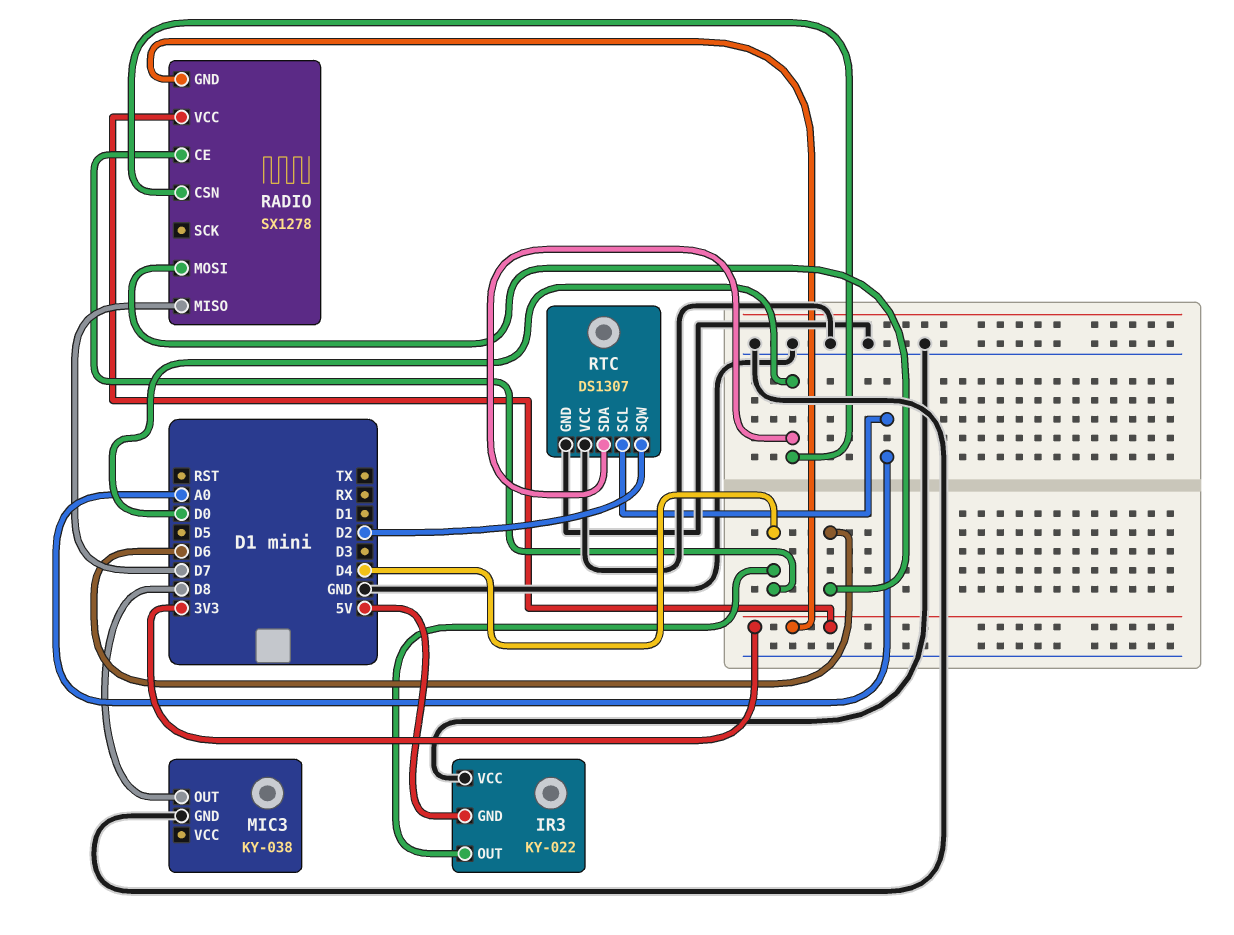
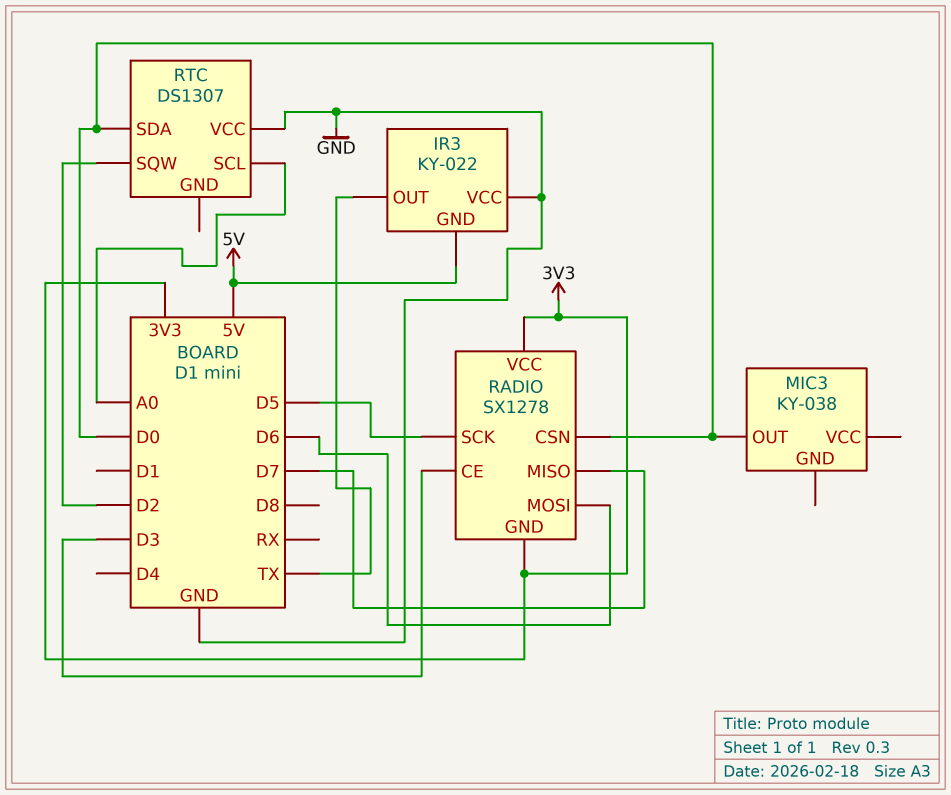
IR3 pin OUT: D4 -> TX
MIC3 pin GND: GND -> none
MIC3 pin OUT: D8 -> D0
RADIO pin CE: D4 -> D3
RADIO pin SCK: none -> D5
RTC pin GND: GND -> none

